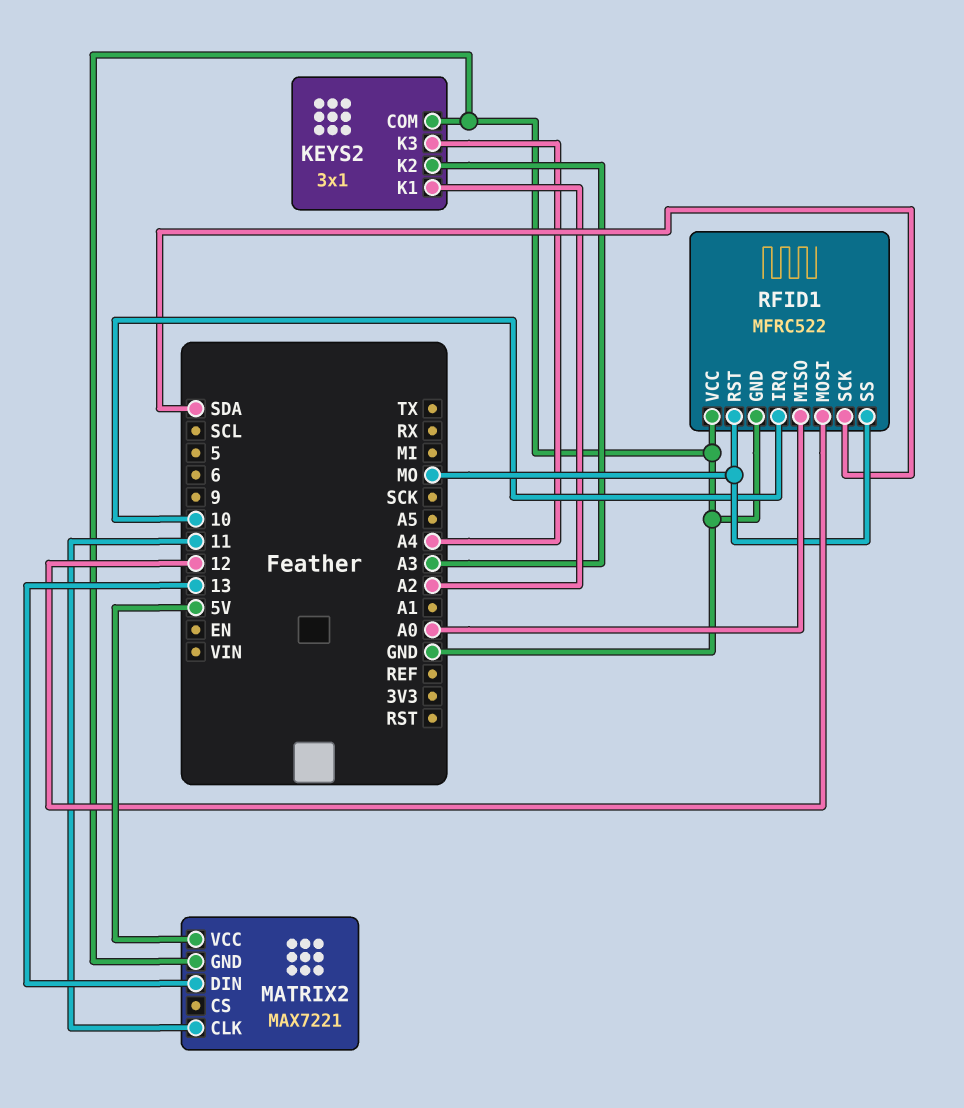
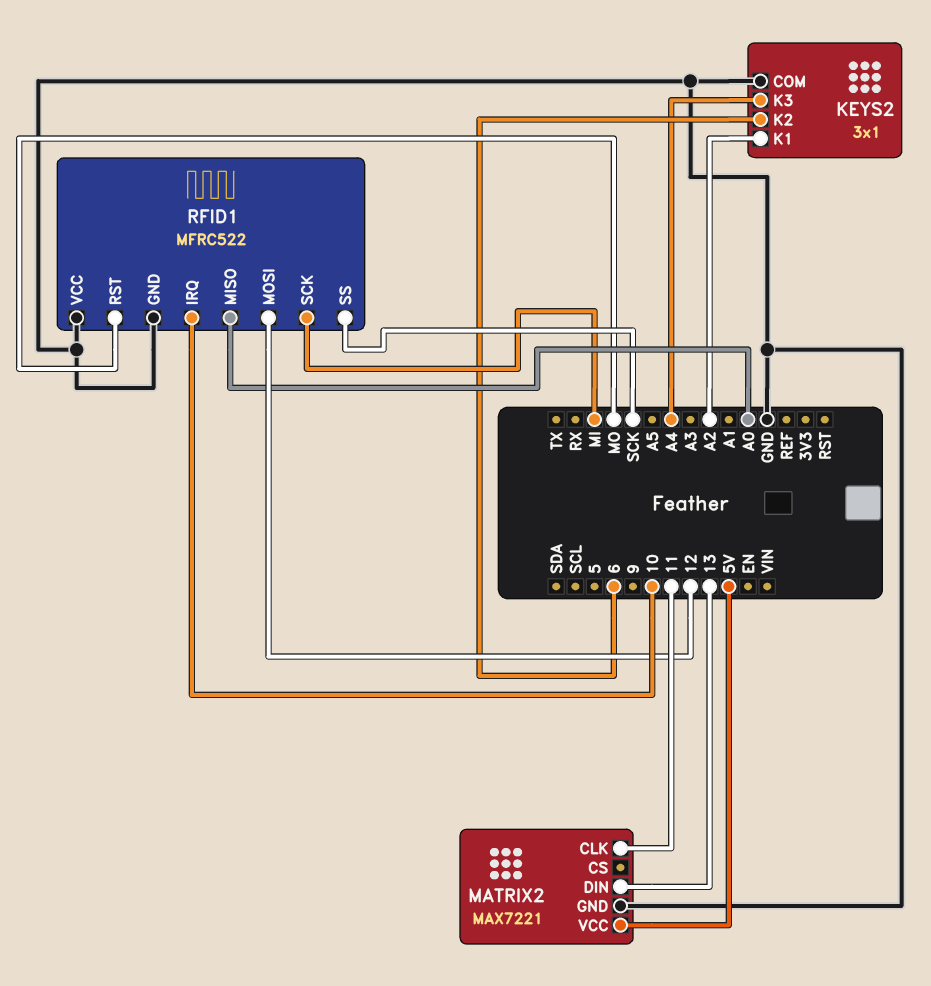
KEYS2 pin K2: A3 -> 6
RFID1 pin SCK: SDA -> MI
RFID1 pin SS: MO -> SCK

